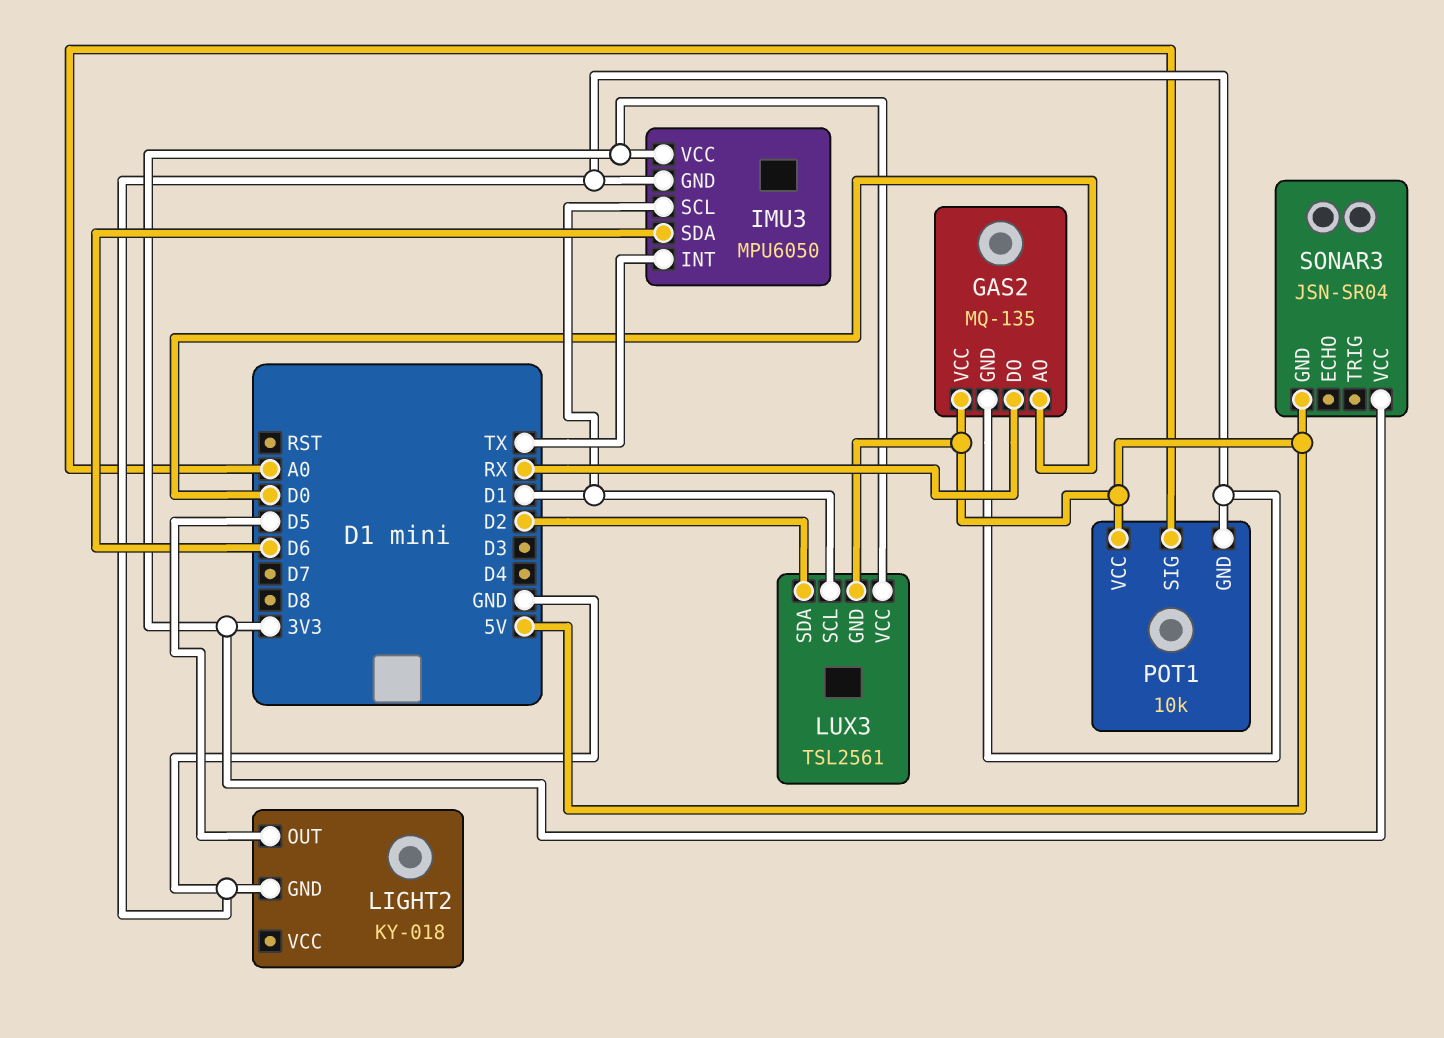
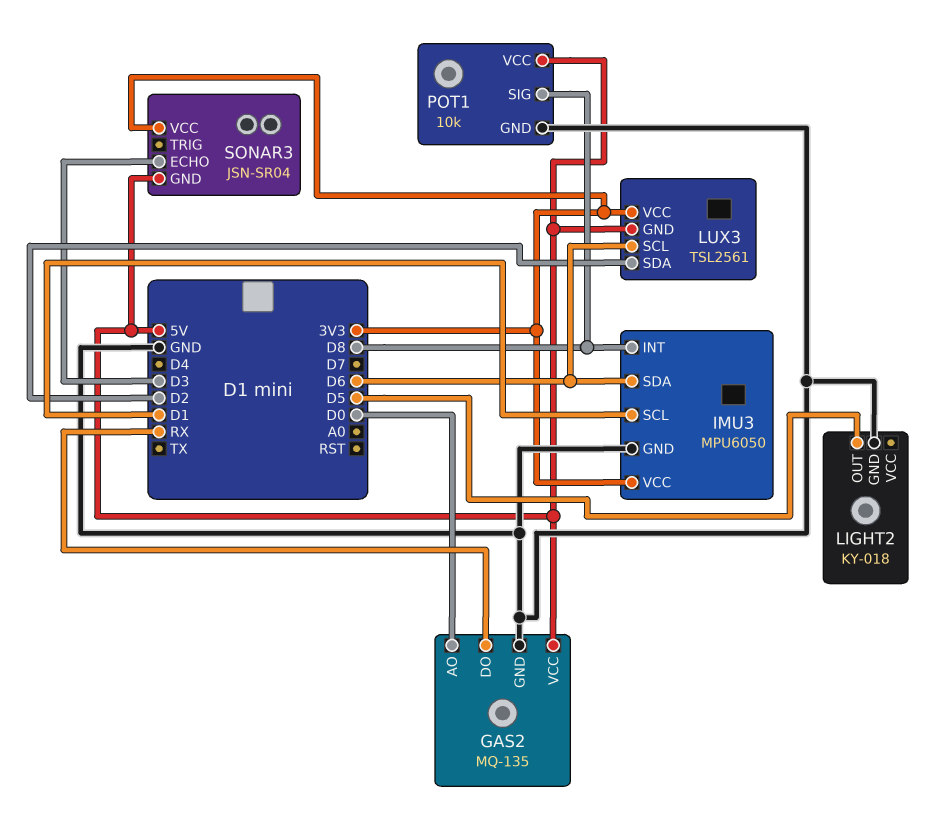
IMU3 pin INT: TX -> D8
LUX3 pin SCL: D1 -> D6
POT1 pin SIG: A0 -> D8
SONAR3 pin ECHO: none -> D3

